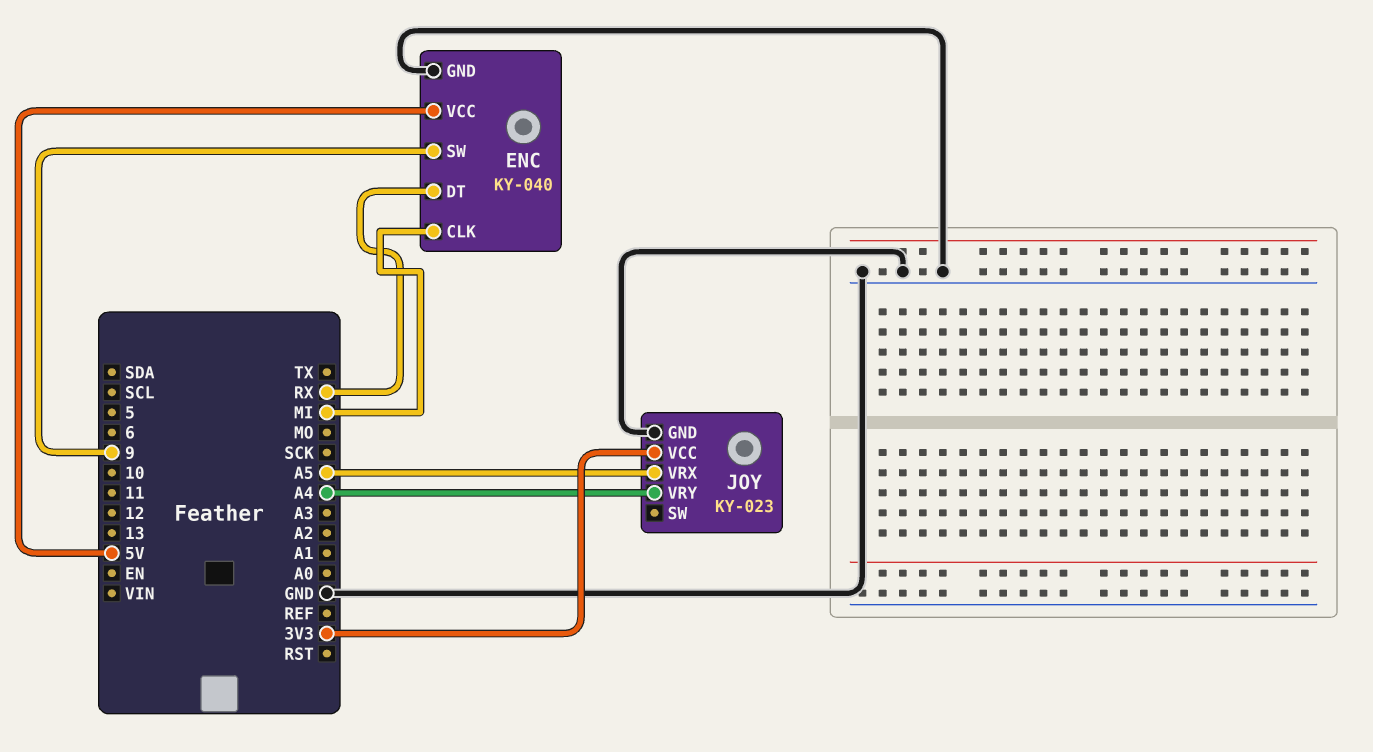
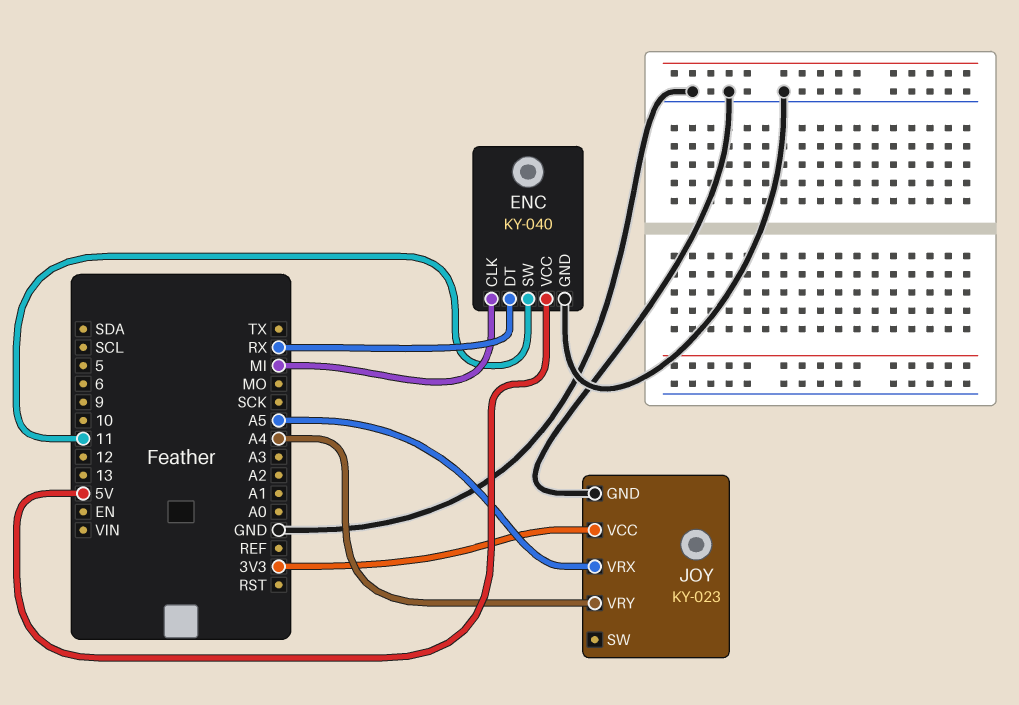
ENC pin SW: 9 -> 11

